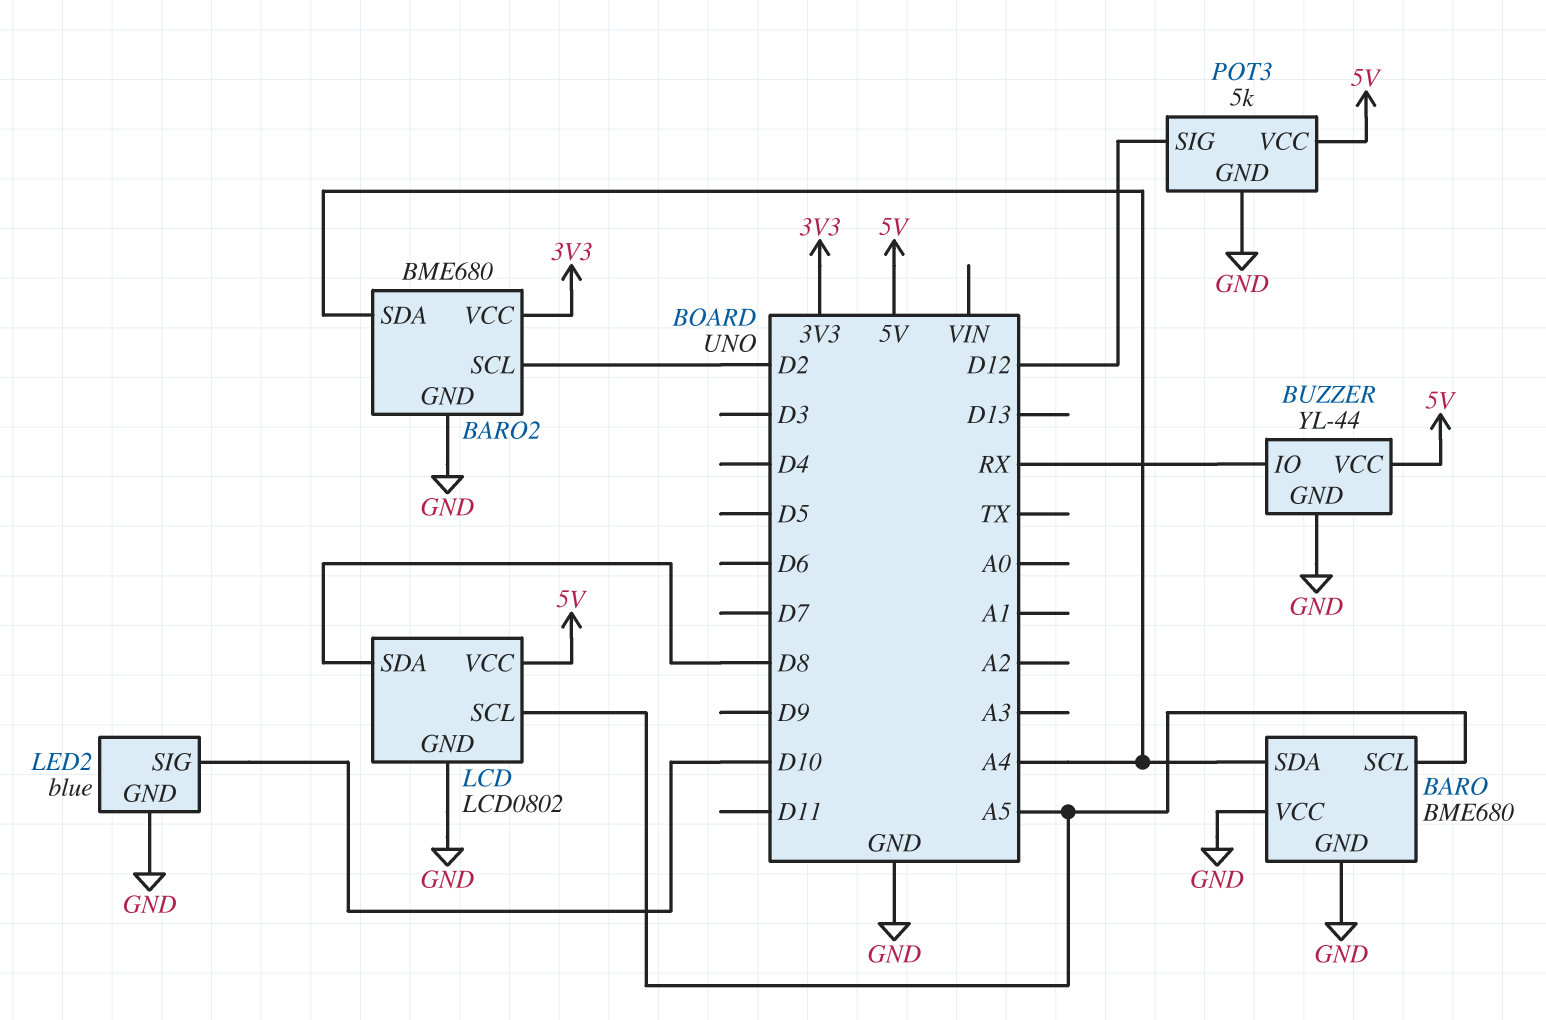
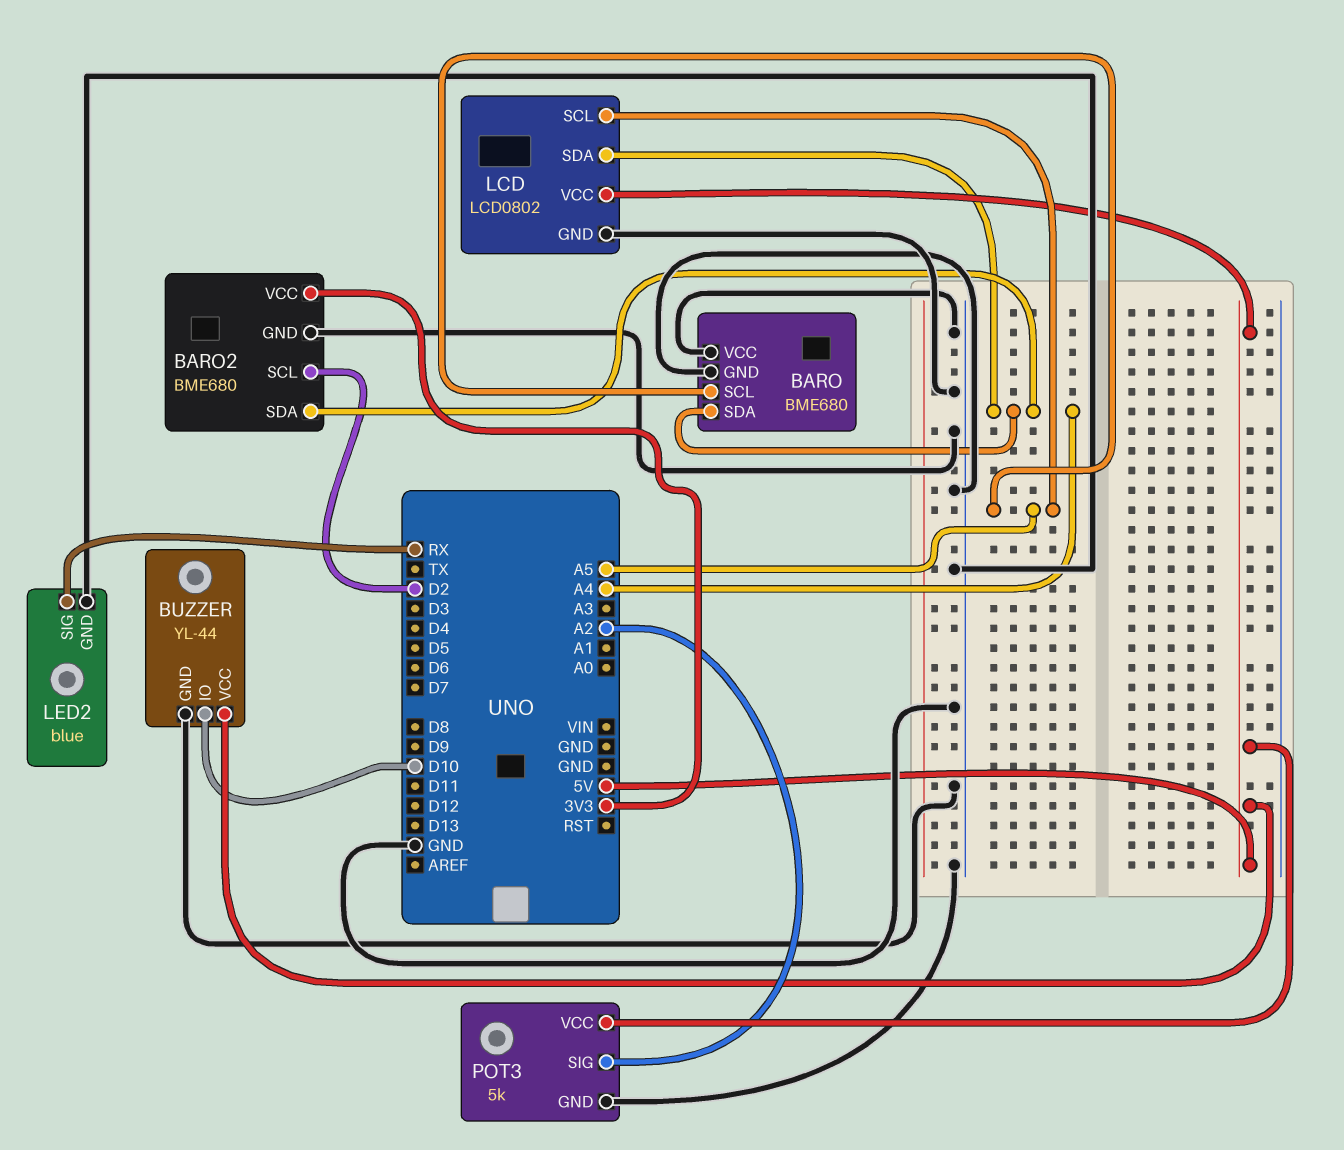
BUZZER pin IO: RX -> D10
LCD pin SDA: D8 -> A4
LED2 pin SIG: D10 -> RX
POT3 pin SIG: D12 -> A2

